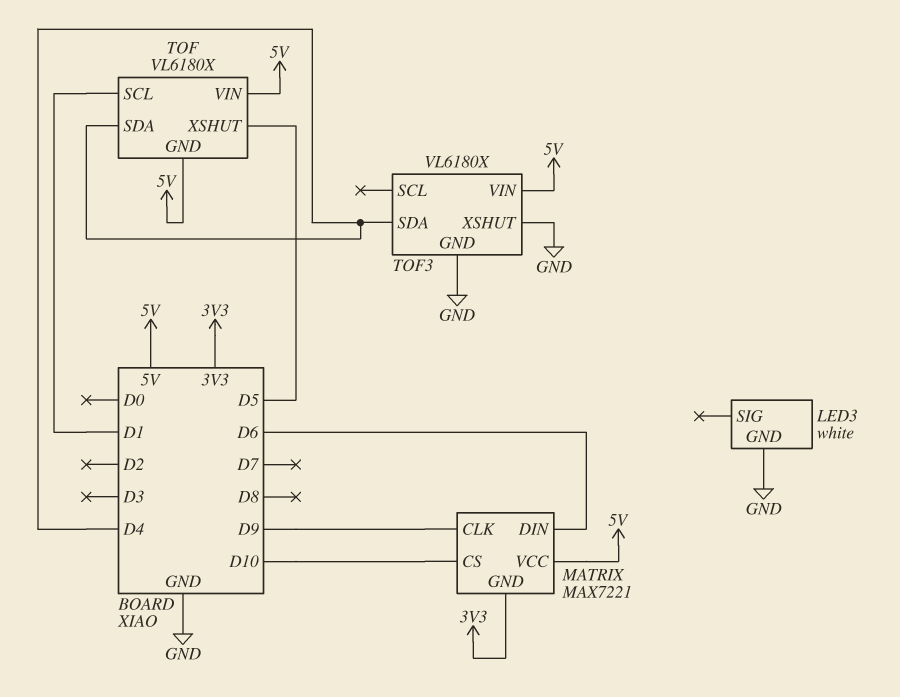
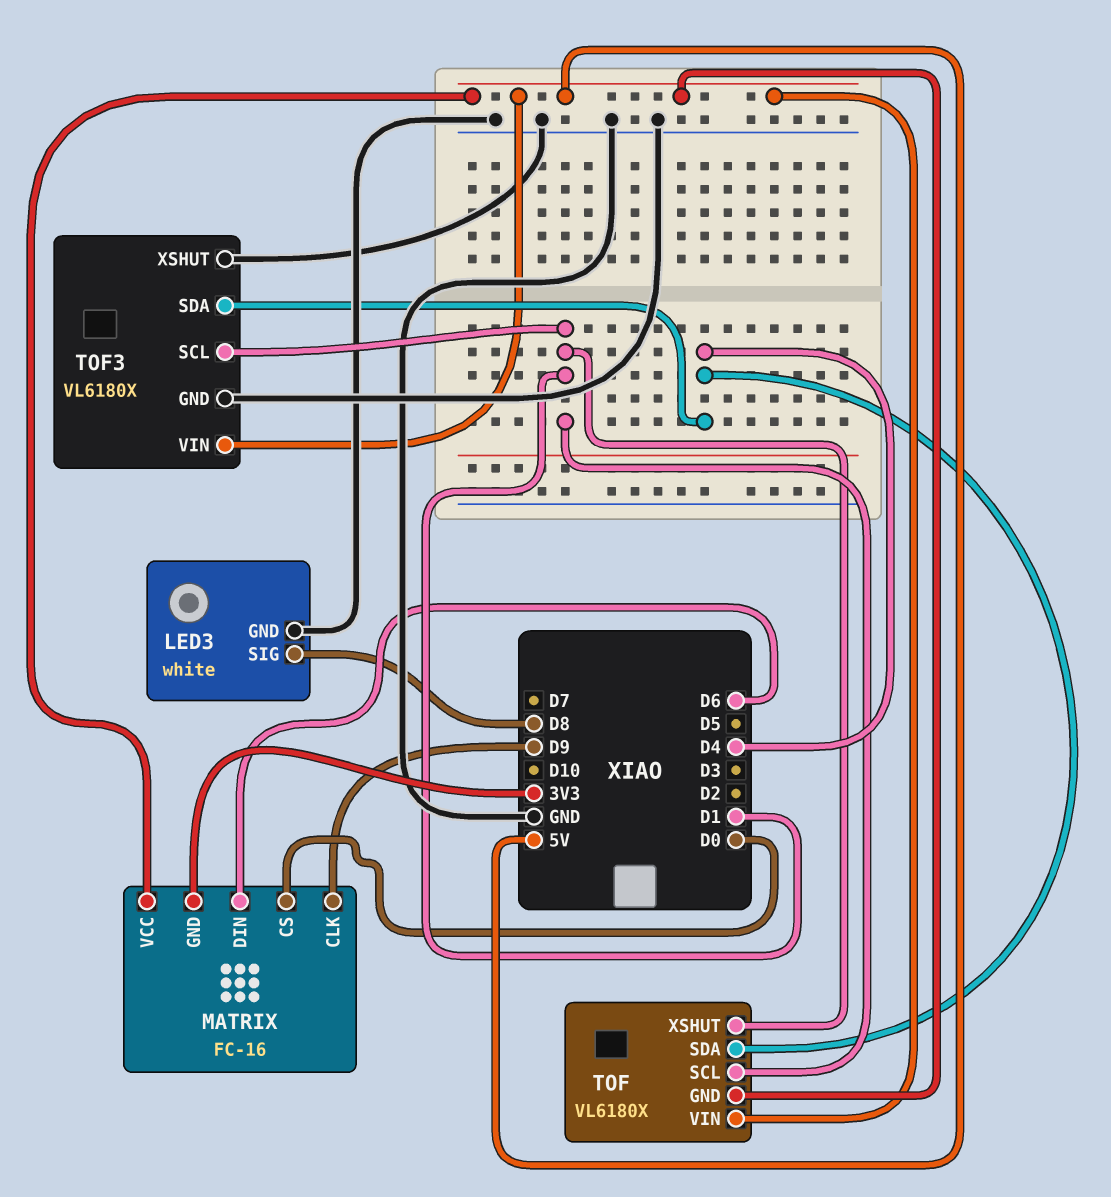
LED3 pin SIG: none -> D8
MATRIX: MAX7221 -> FC-16
MATRIX pin CS: D10 -> D0
TOF pin XSHUT: D5 -> D1
TOF3 pin SCL: none -> D1

